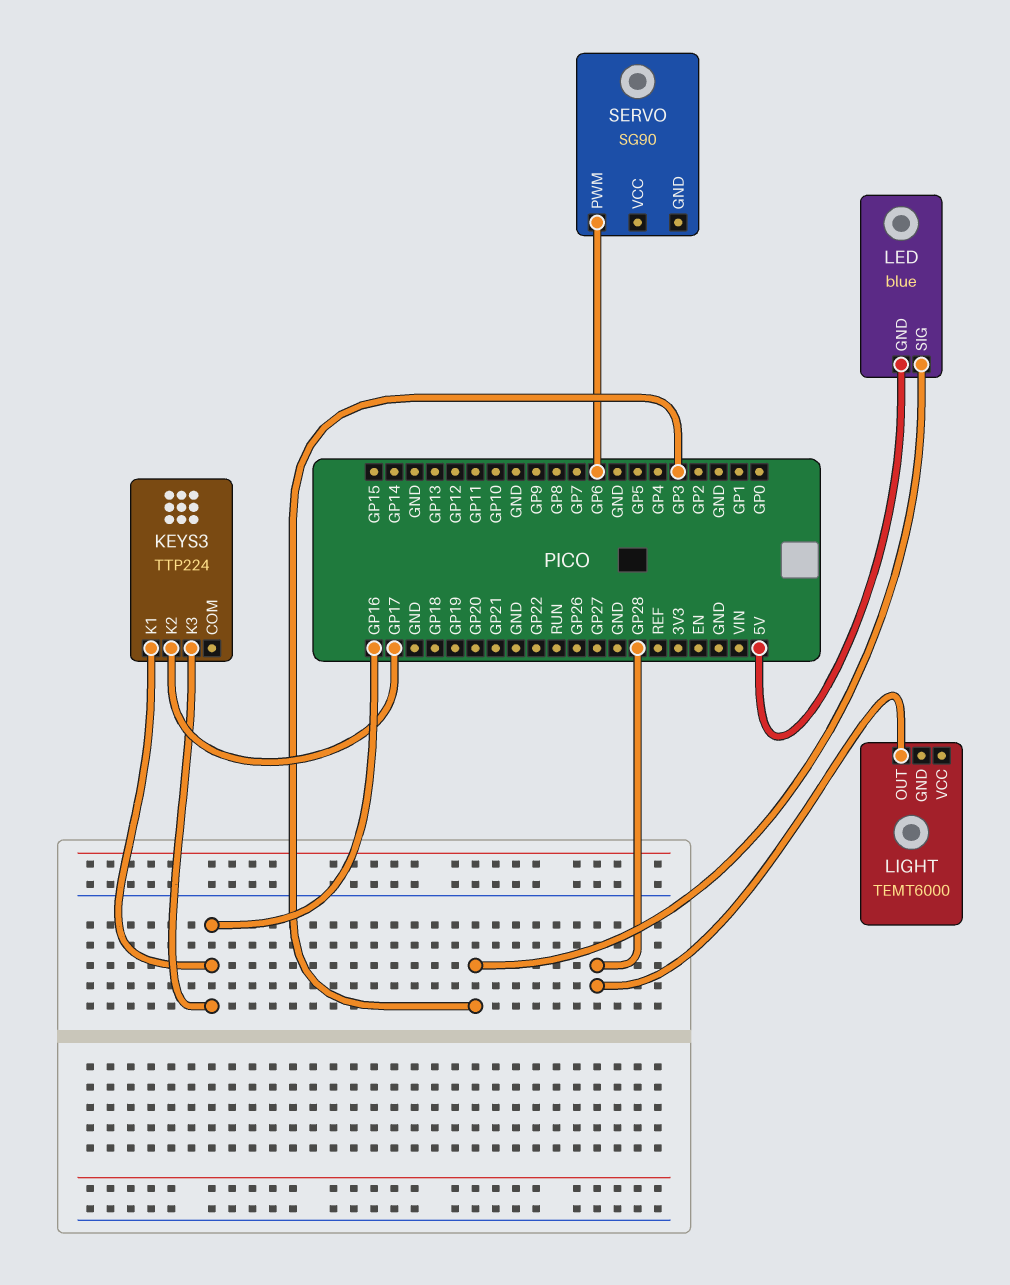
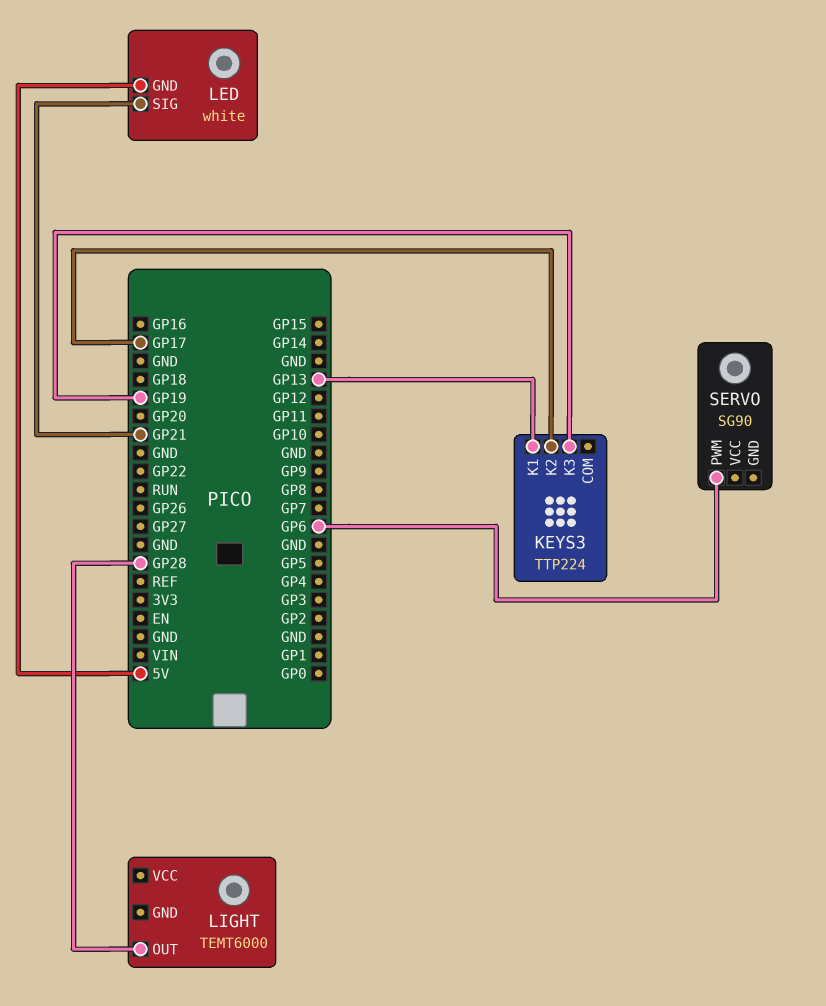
KEYS3 pin K1: GP16 -> GP13
KEYS3 pin K3: GP16 -> GP19
LED: blue -> white
LED pin SIG: GP3 -> GP21

